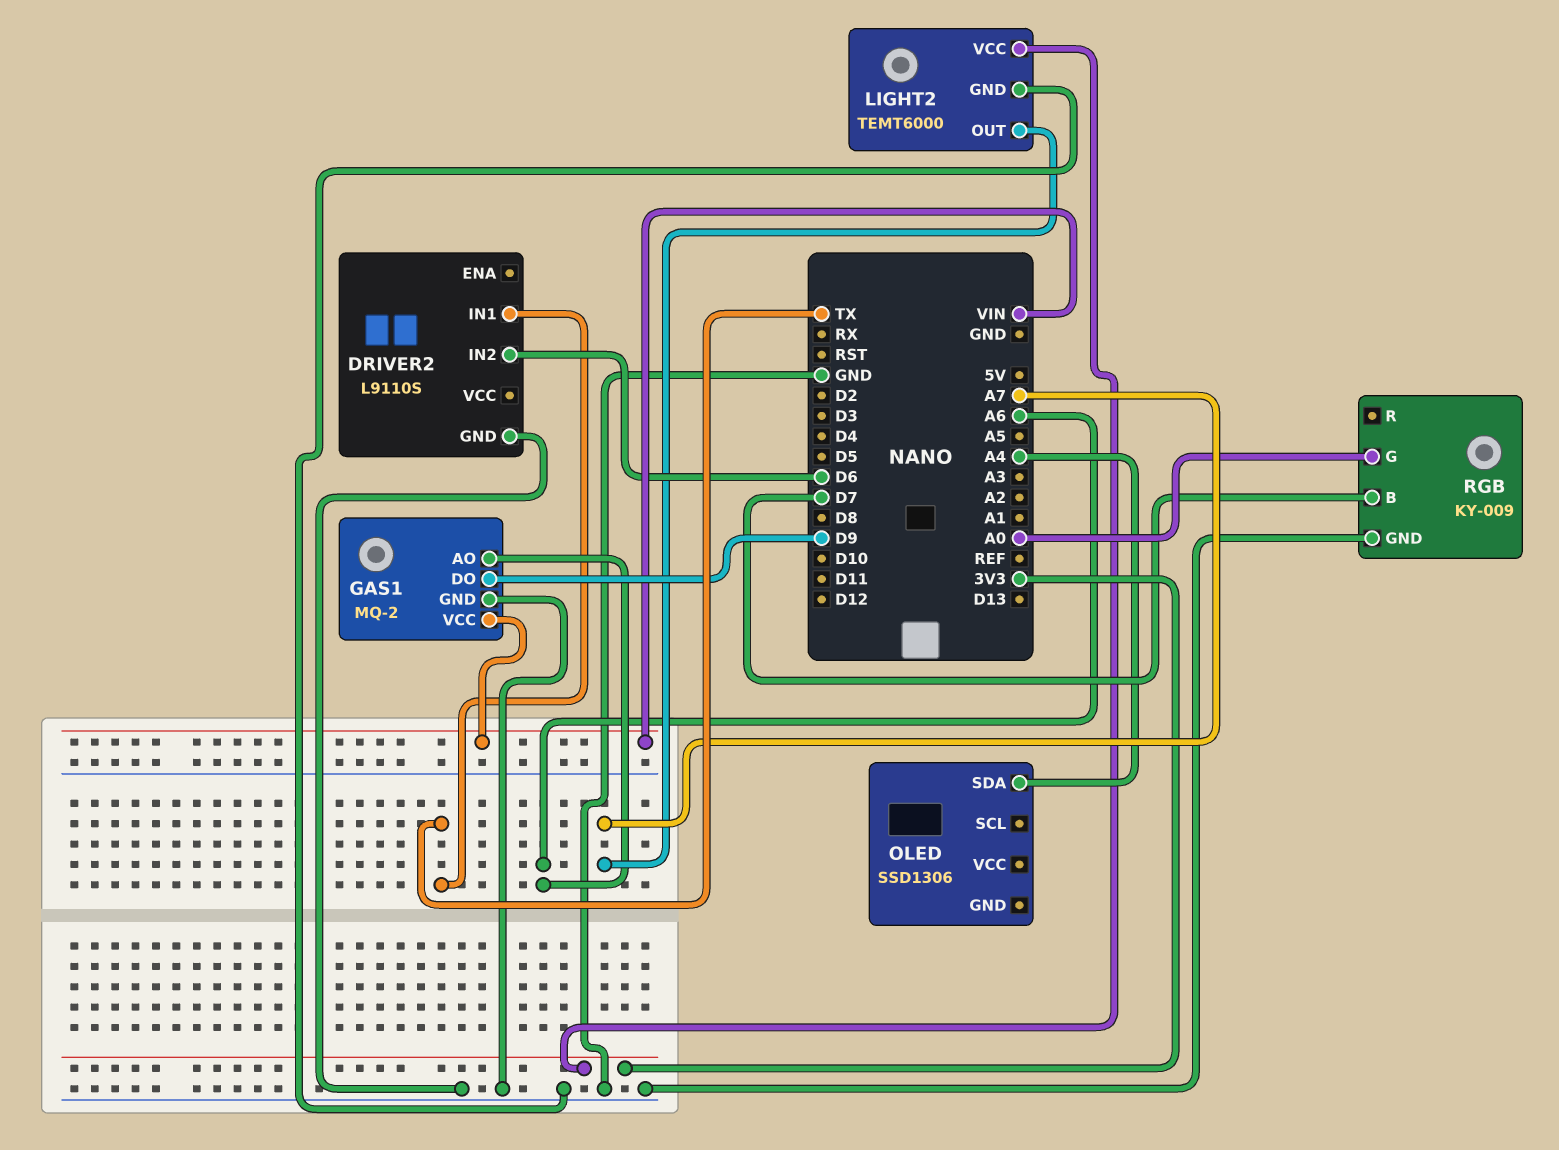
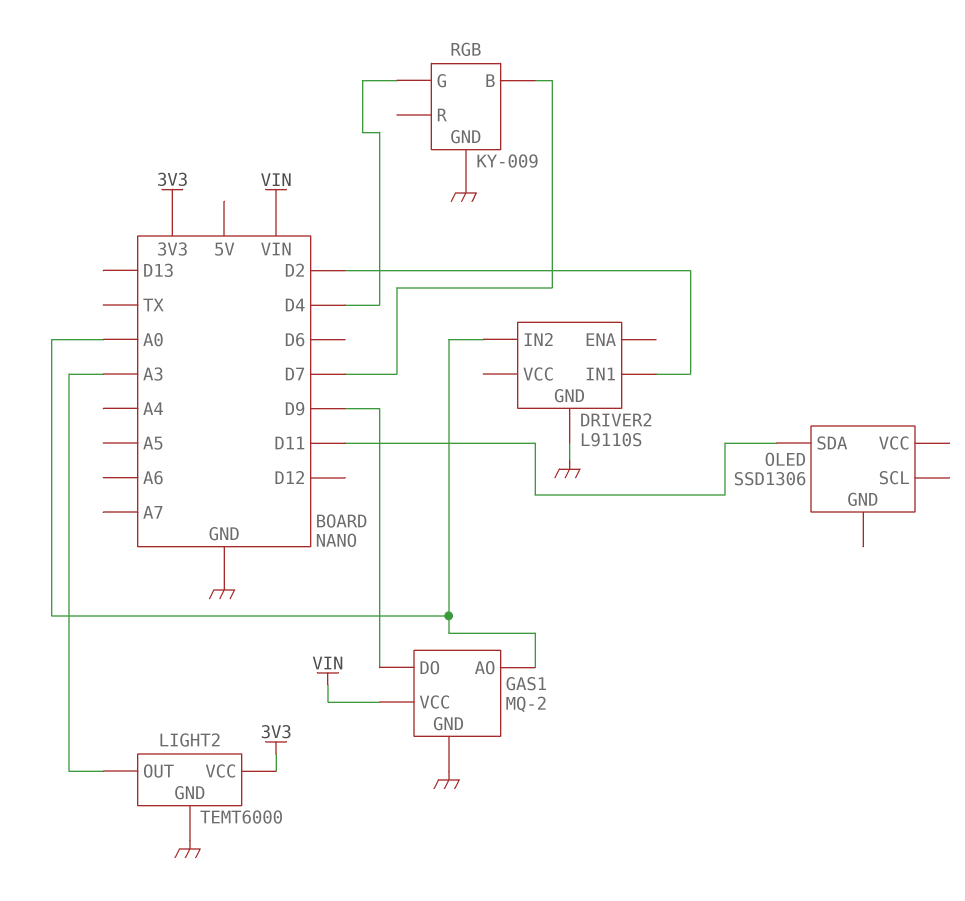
DRIVER2 pin IN1: TX -> D2
DRIVER2 pin IN2: D6 -> A0
GAS1 pin AO: A6 -> A0
LIGHT2 pin OUT: A7 -> A3
OLED pin SDA: A4 -> D11
RGB pin G: A0 -> D4

